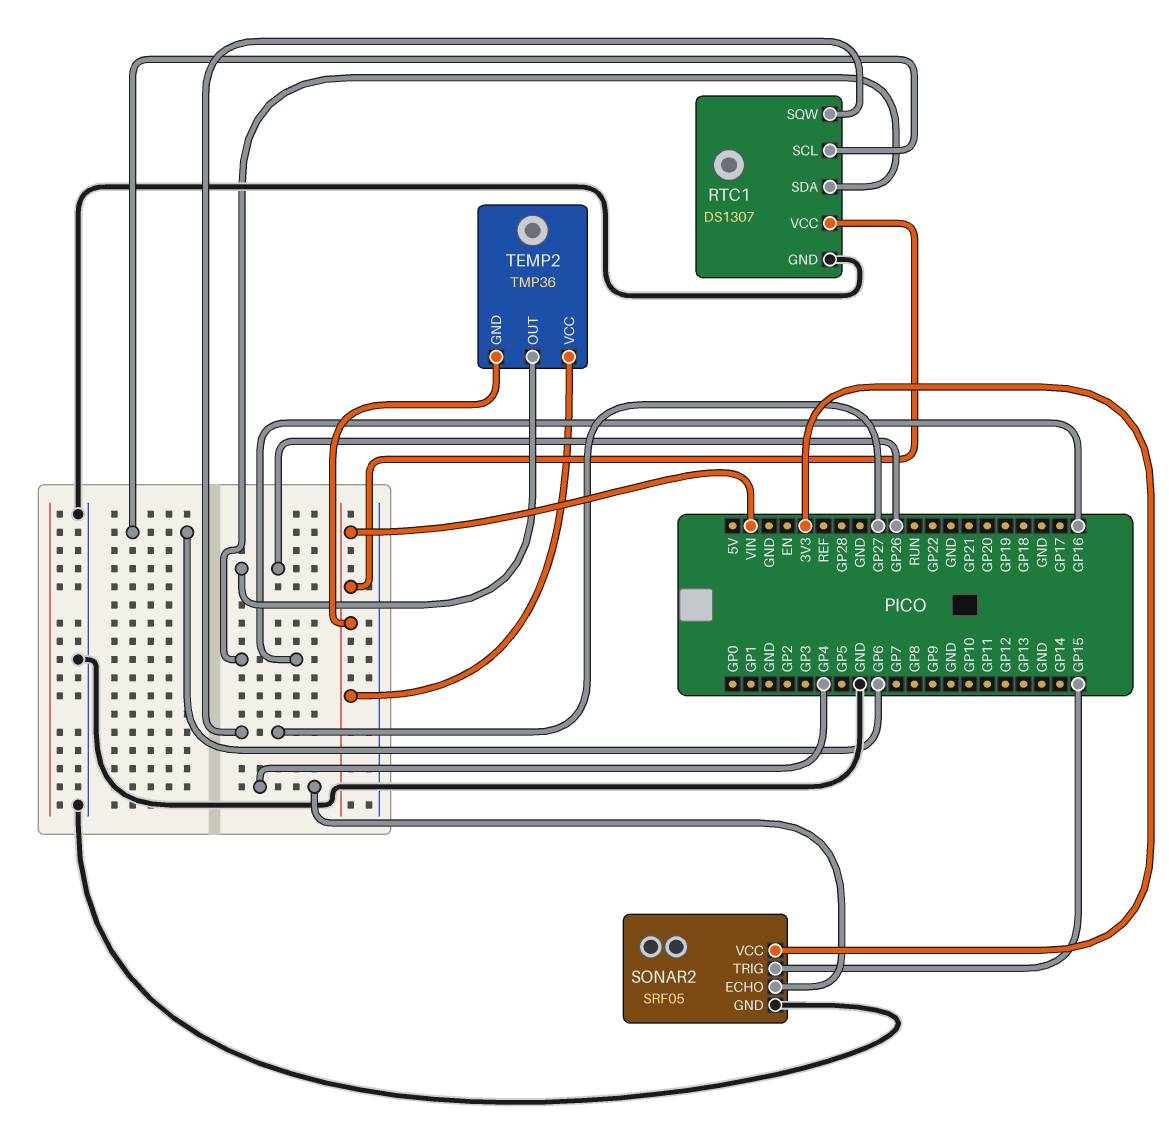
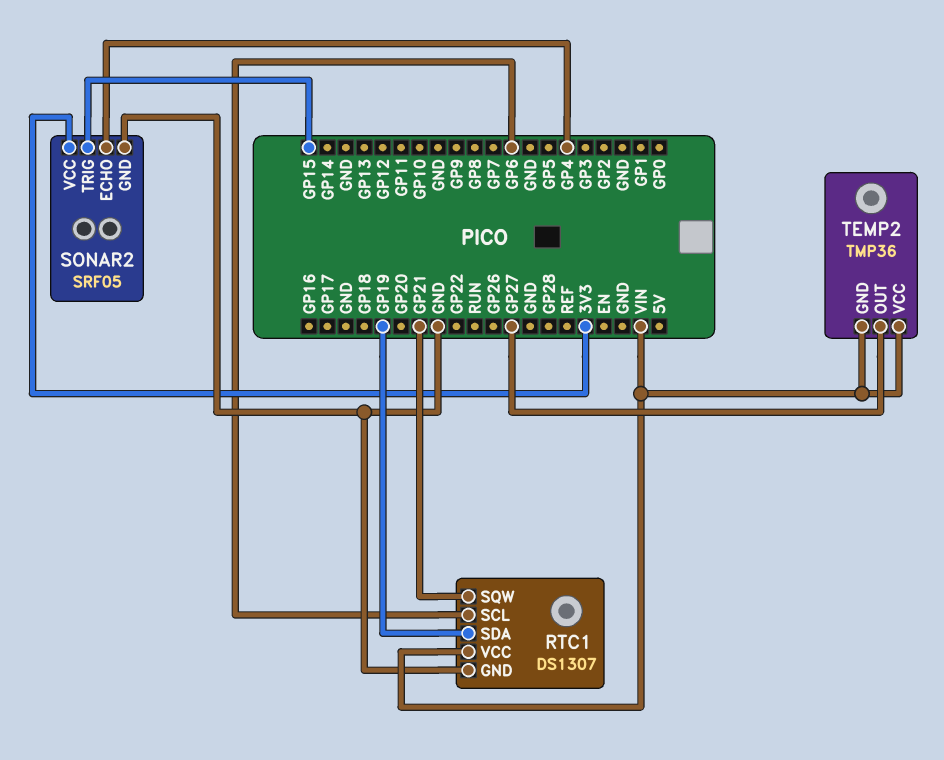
RTC1 pin SDA: GP16 -> GP19
RTC1 pin SQW: GP27 -> GP21
TEMP2 pin OUT: GP26 -> GP27

